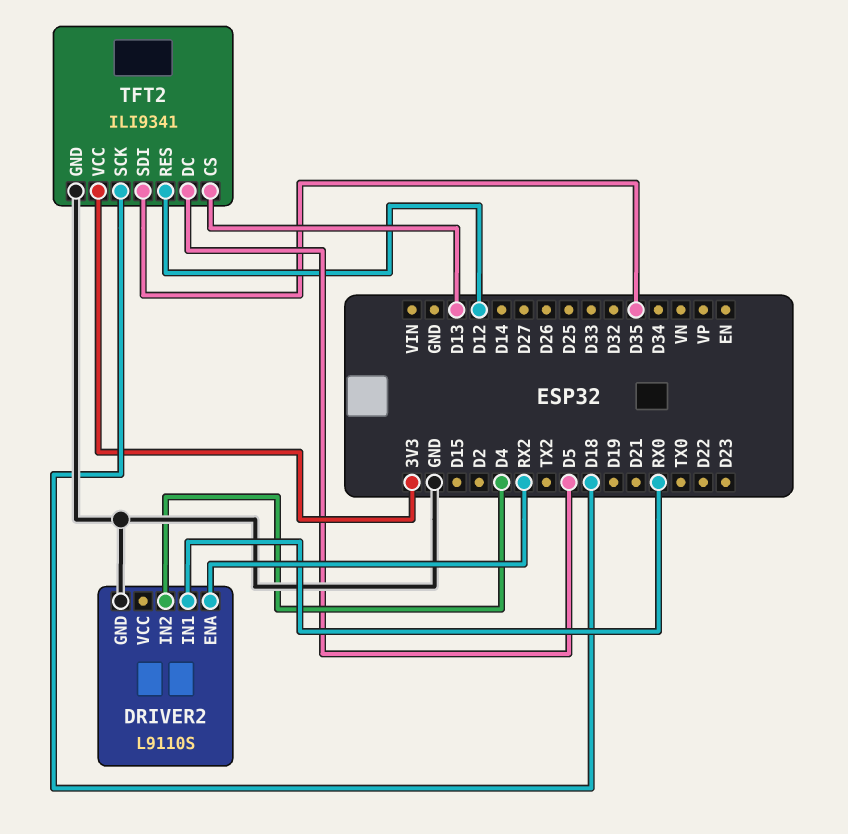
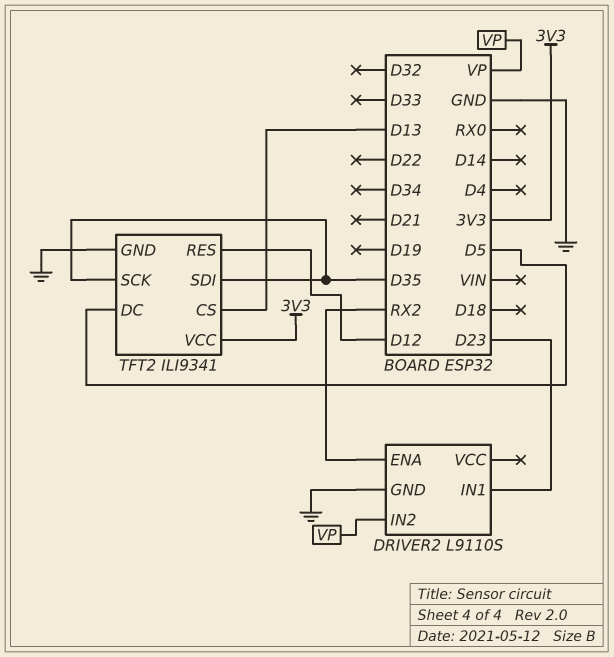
DRIVER2 pin IN1: RX0 -> D23
DRIVER2 pin IN2: D4 -> VP
TFT2 pin SCK: D18 -> D35

